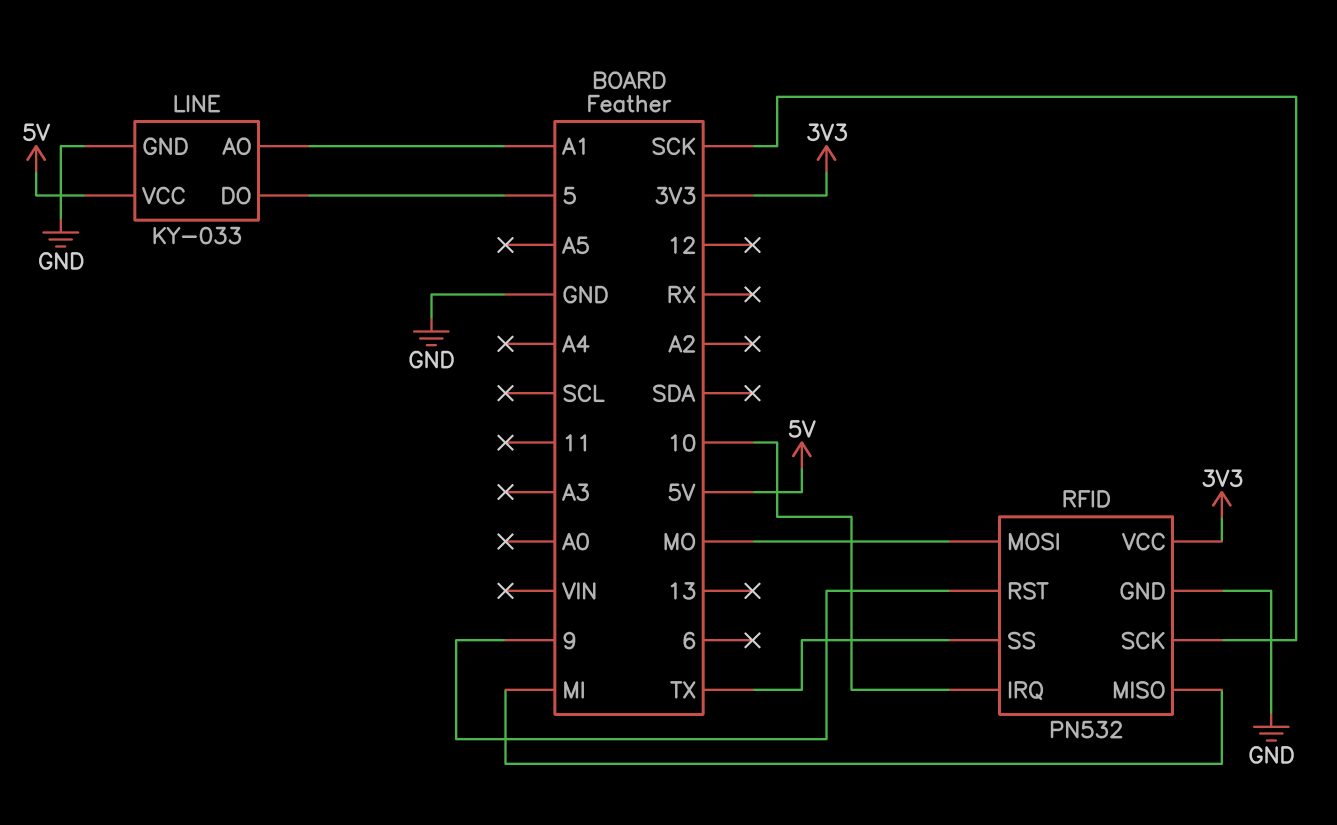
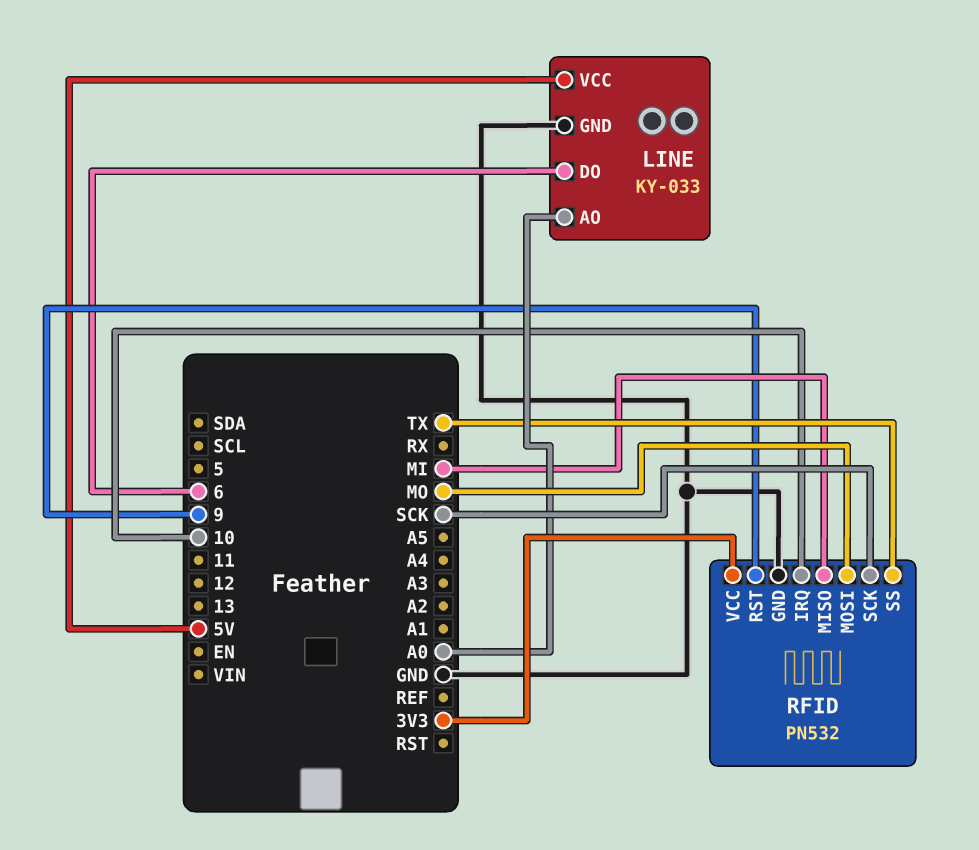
LINE pin AO: A1 -> A0
LINE pin DO: 5 -> 6

